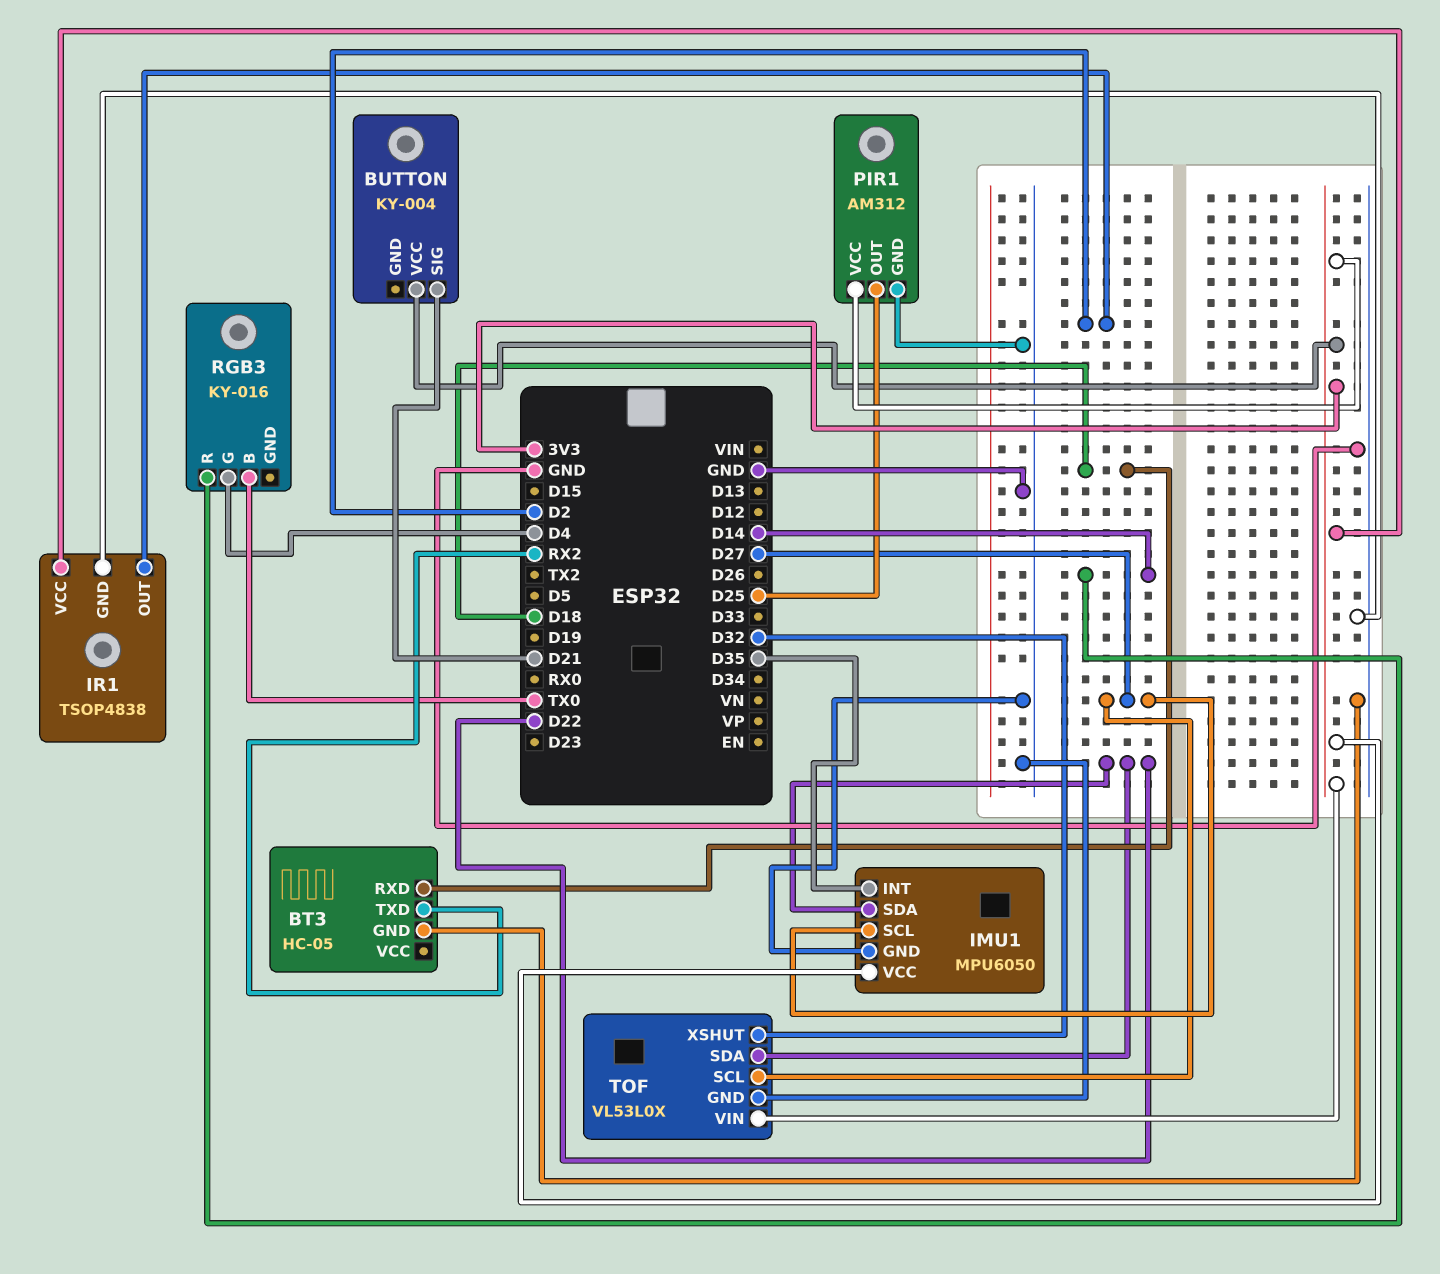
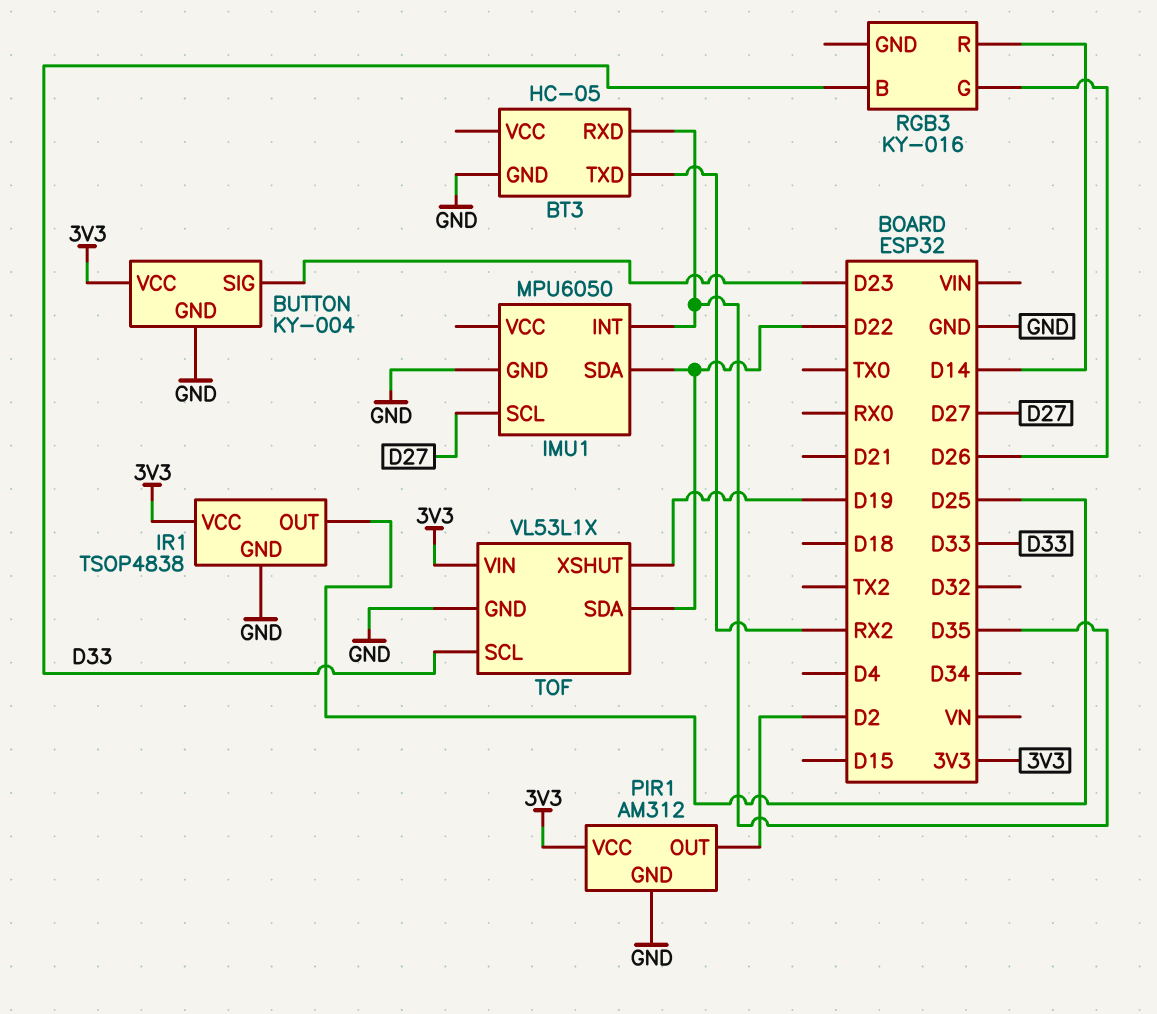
BT3 pin RXD: D18 -> D35
BUTTON pin GND: none -> GND
BUTTON pin SIG: D21 -> D23
IMU1 pin VCC: 3V3 -> none
IR1 pin OUT: D2 -> D25
PIR1 pin OUT: D25 -> D2
RGB3 pin B: TX0 -> D33
RGB3 pin G: D4 -> D26
TOF: VL53L0X -> VL53L1X
TOF pin SCL: D27 -> D33
TOF pin XSHUT: D32 -> D19

